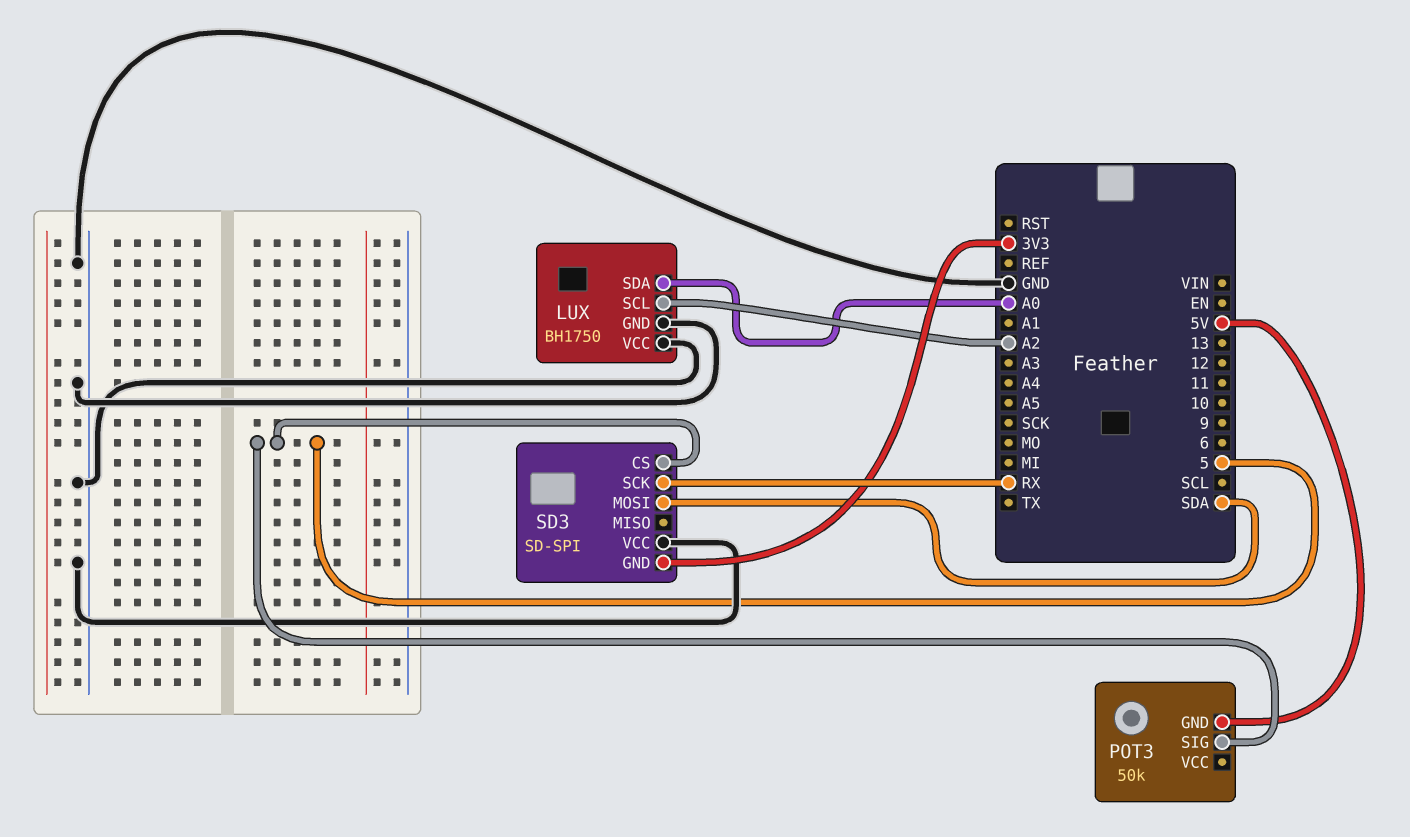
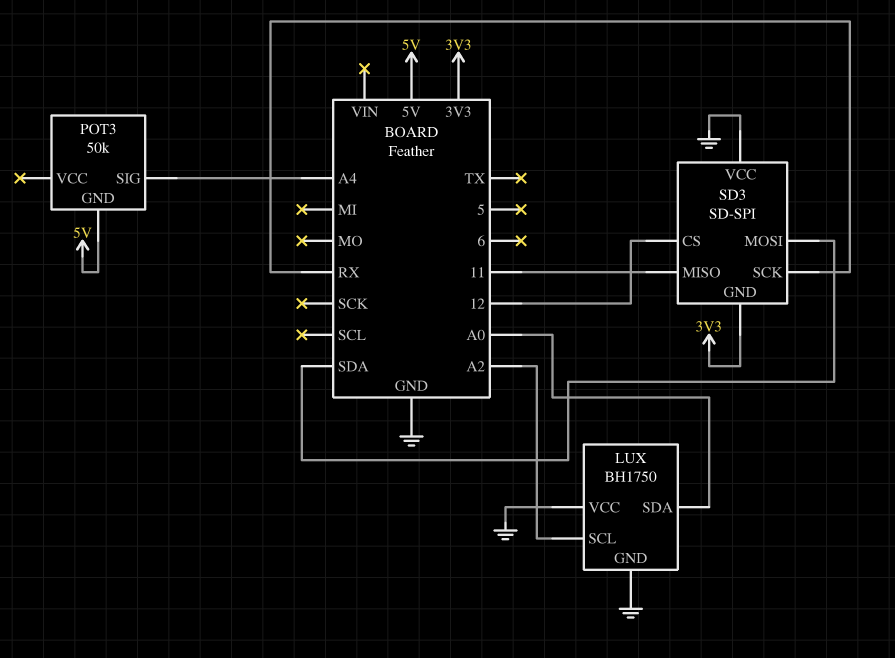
POT3 pin SIG: 5 -> A4
SD3 pin CS: 5 -> 12
SD3 pin MISO: none -> 11

